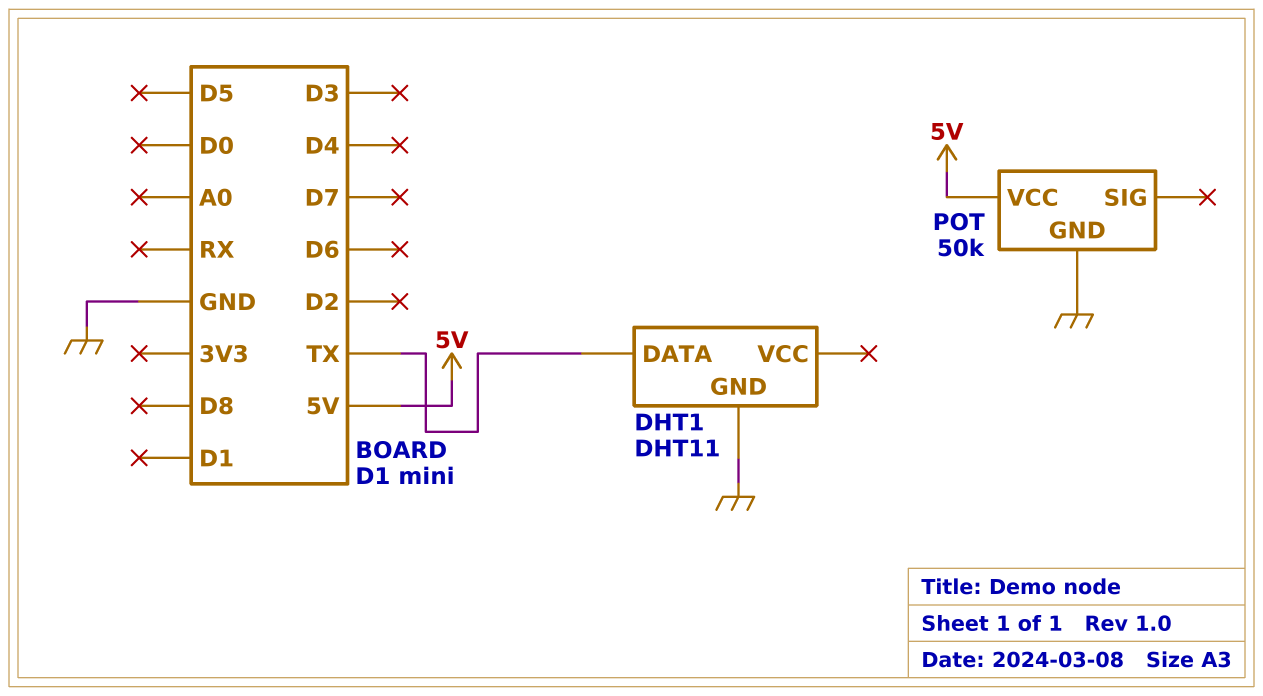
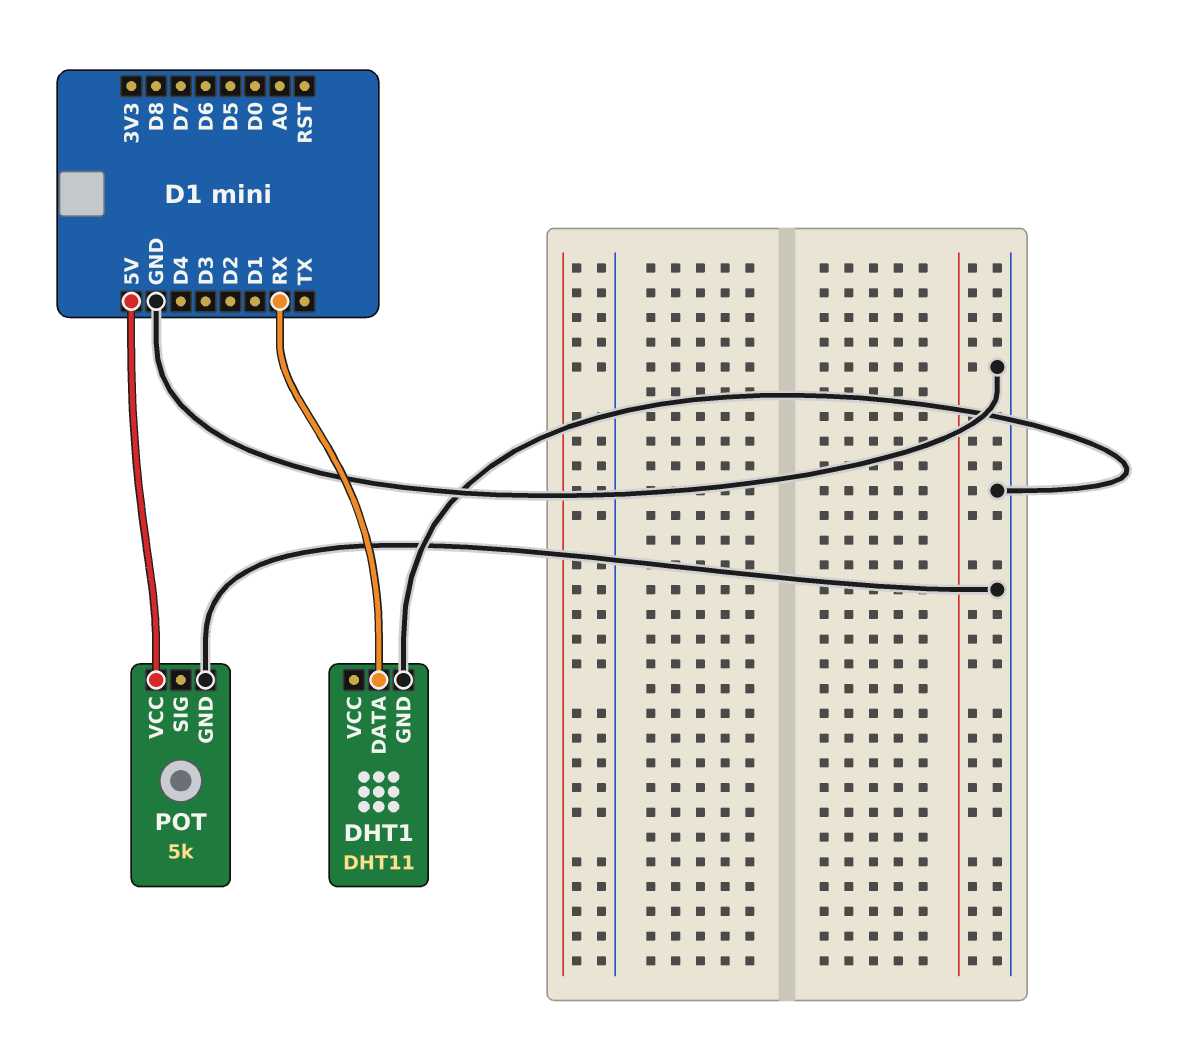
DHT1 pin DATA: TX -> RX
POT: 50k -> 5k

